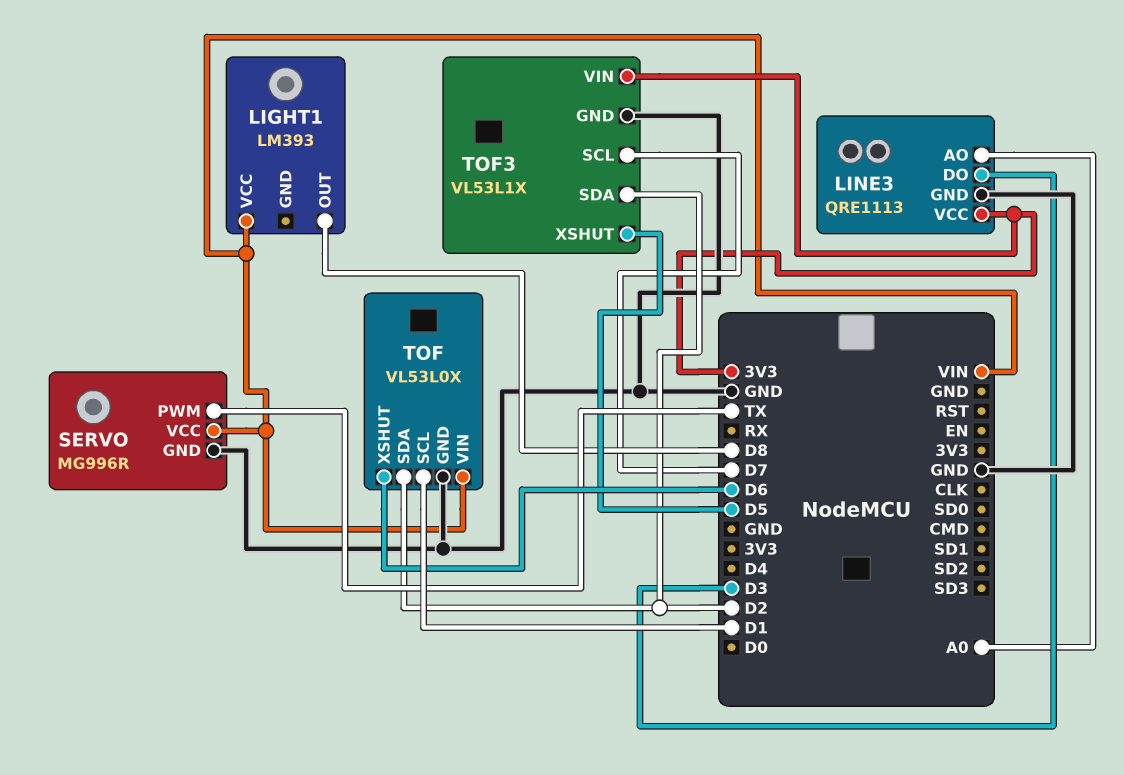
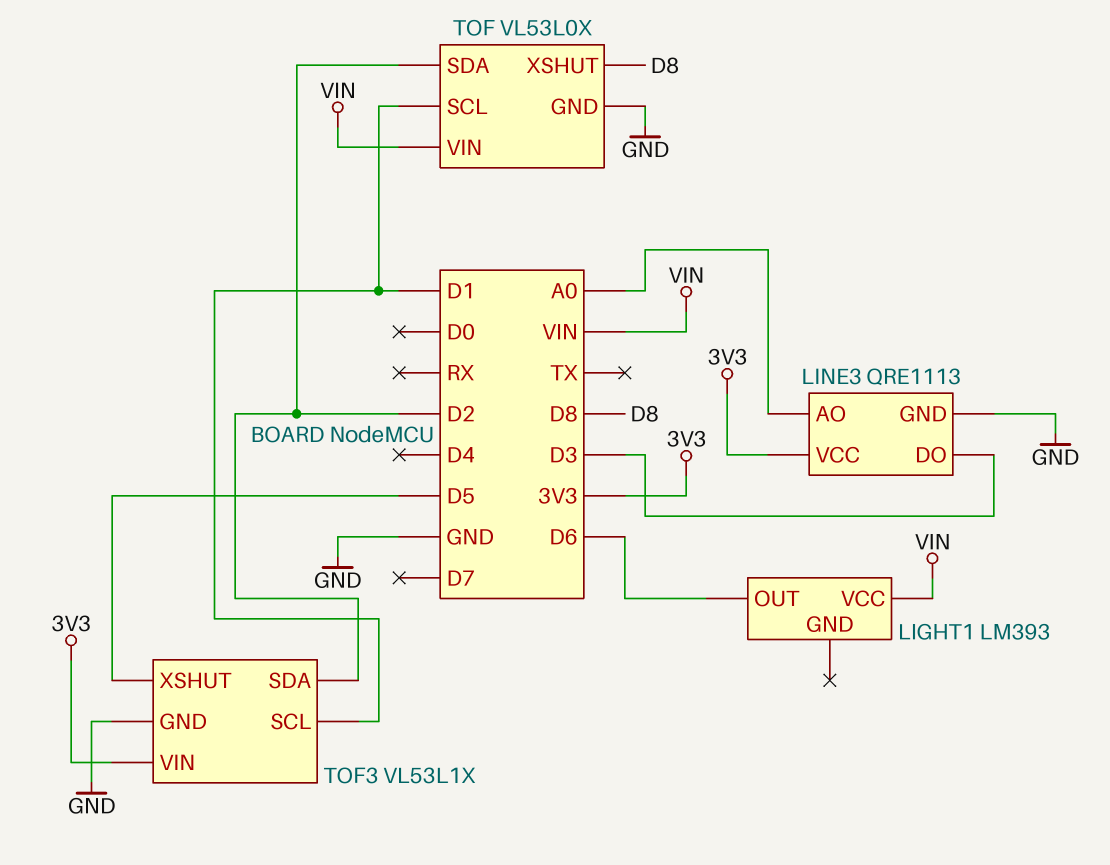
LIGHT1 pin OUT: D8 -> D6
SERVO: MG996R -> none
SERVO pin GND: GND -> none
SERVO pin PWM: TX -> none
SERVO pin VCC: VIN -> none
TOF pin XSHUT: D6 -> D8
TOF3 pin SCL: D7 -> D1

